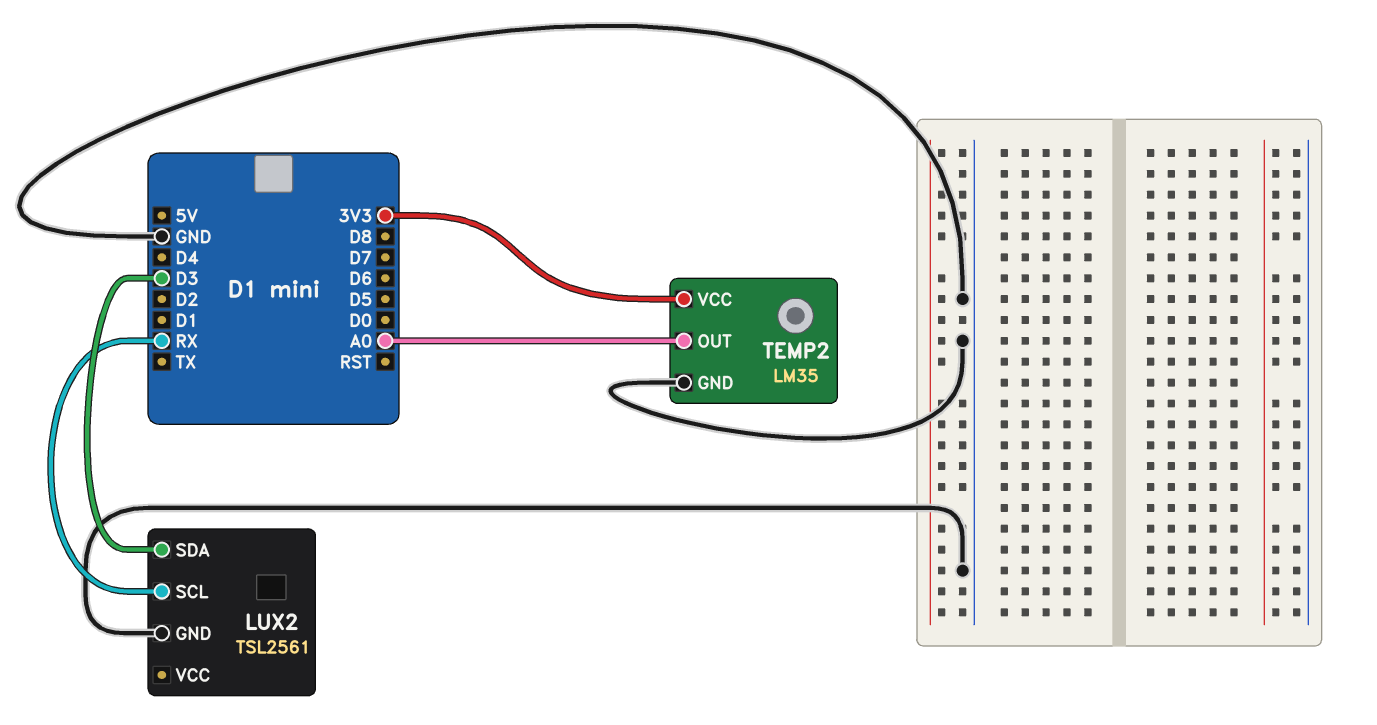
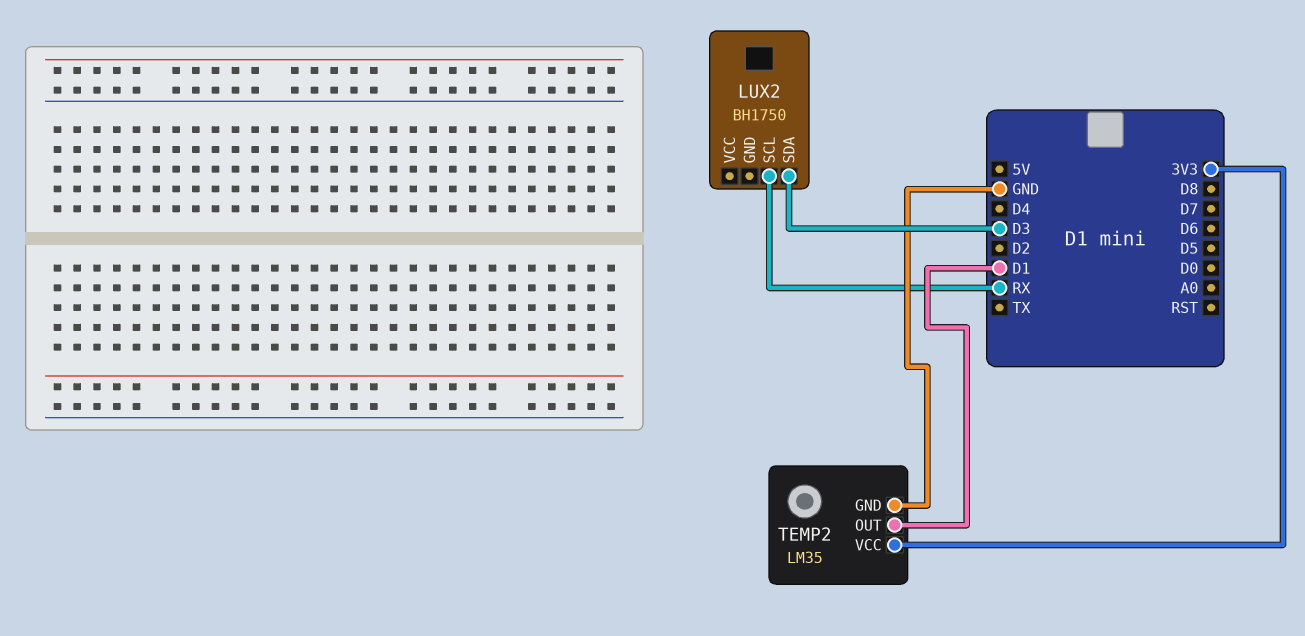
LUX2: TSL2561 -> BH1750
LUX2 pin GND: GND -> none
TEMP2 pin OUT: A0 -> D1

